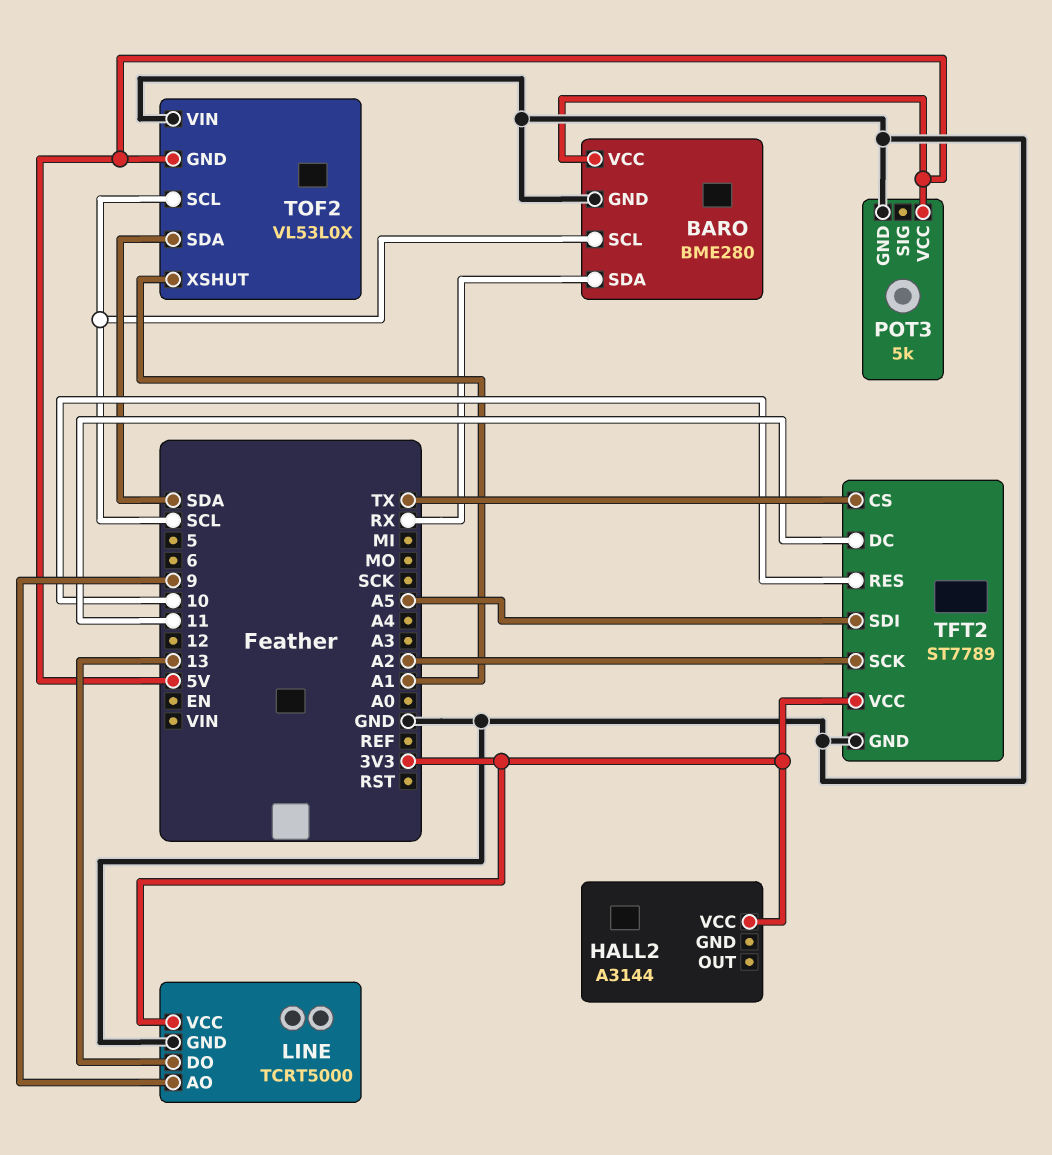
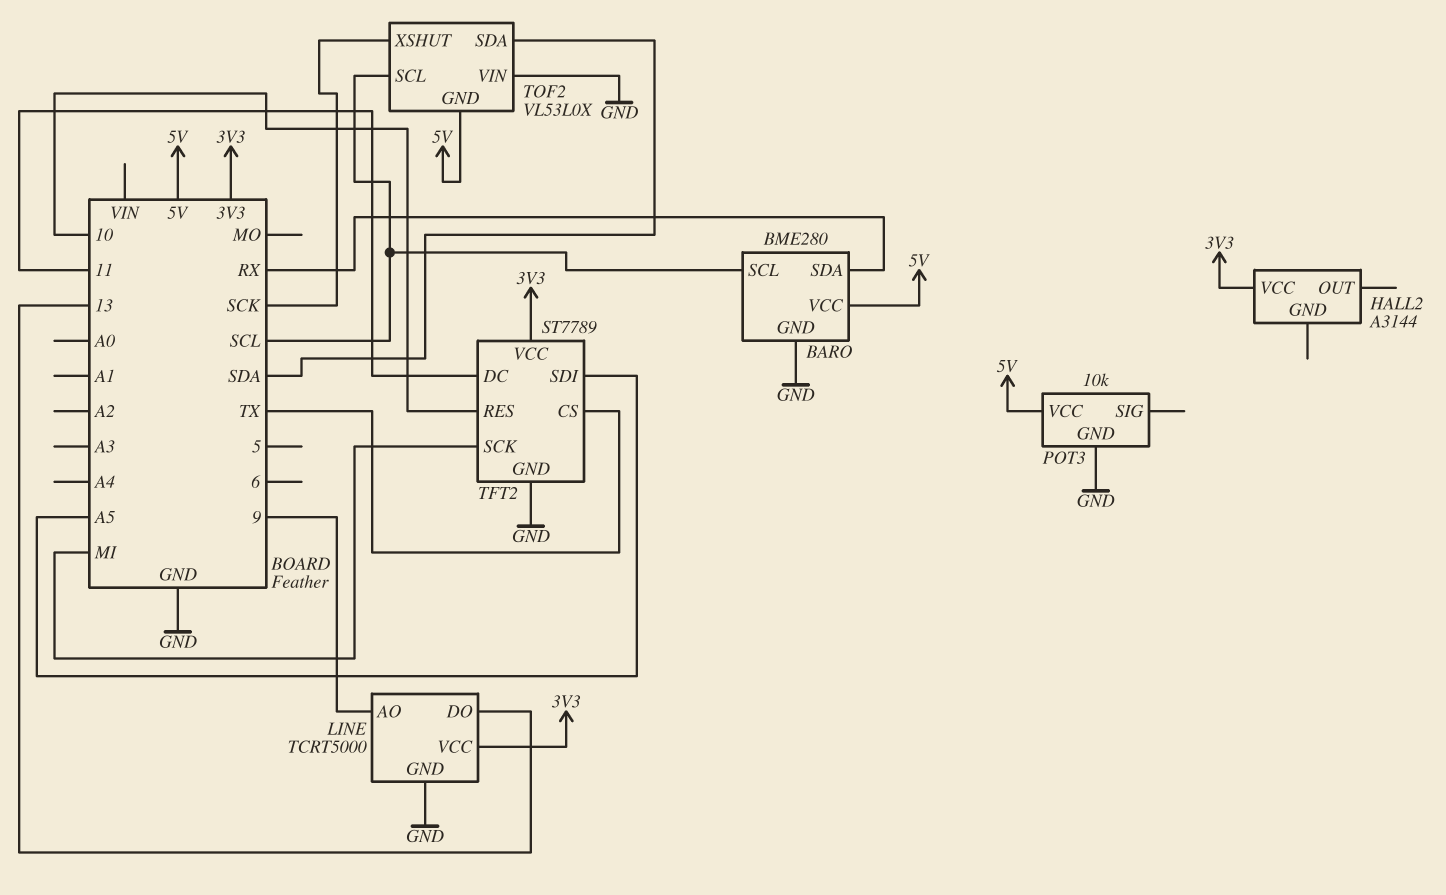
POT3: 5k -> 10k
TFT2 pin SCK: A2 -> MI
TOF2 pin XSHUT: A1 -> SCK

